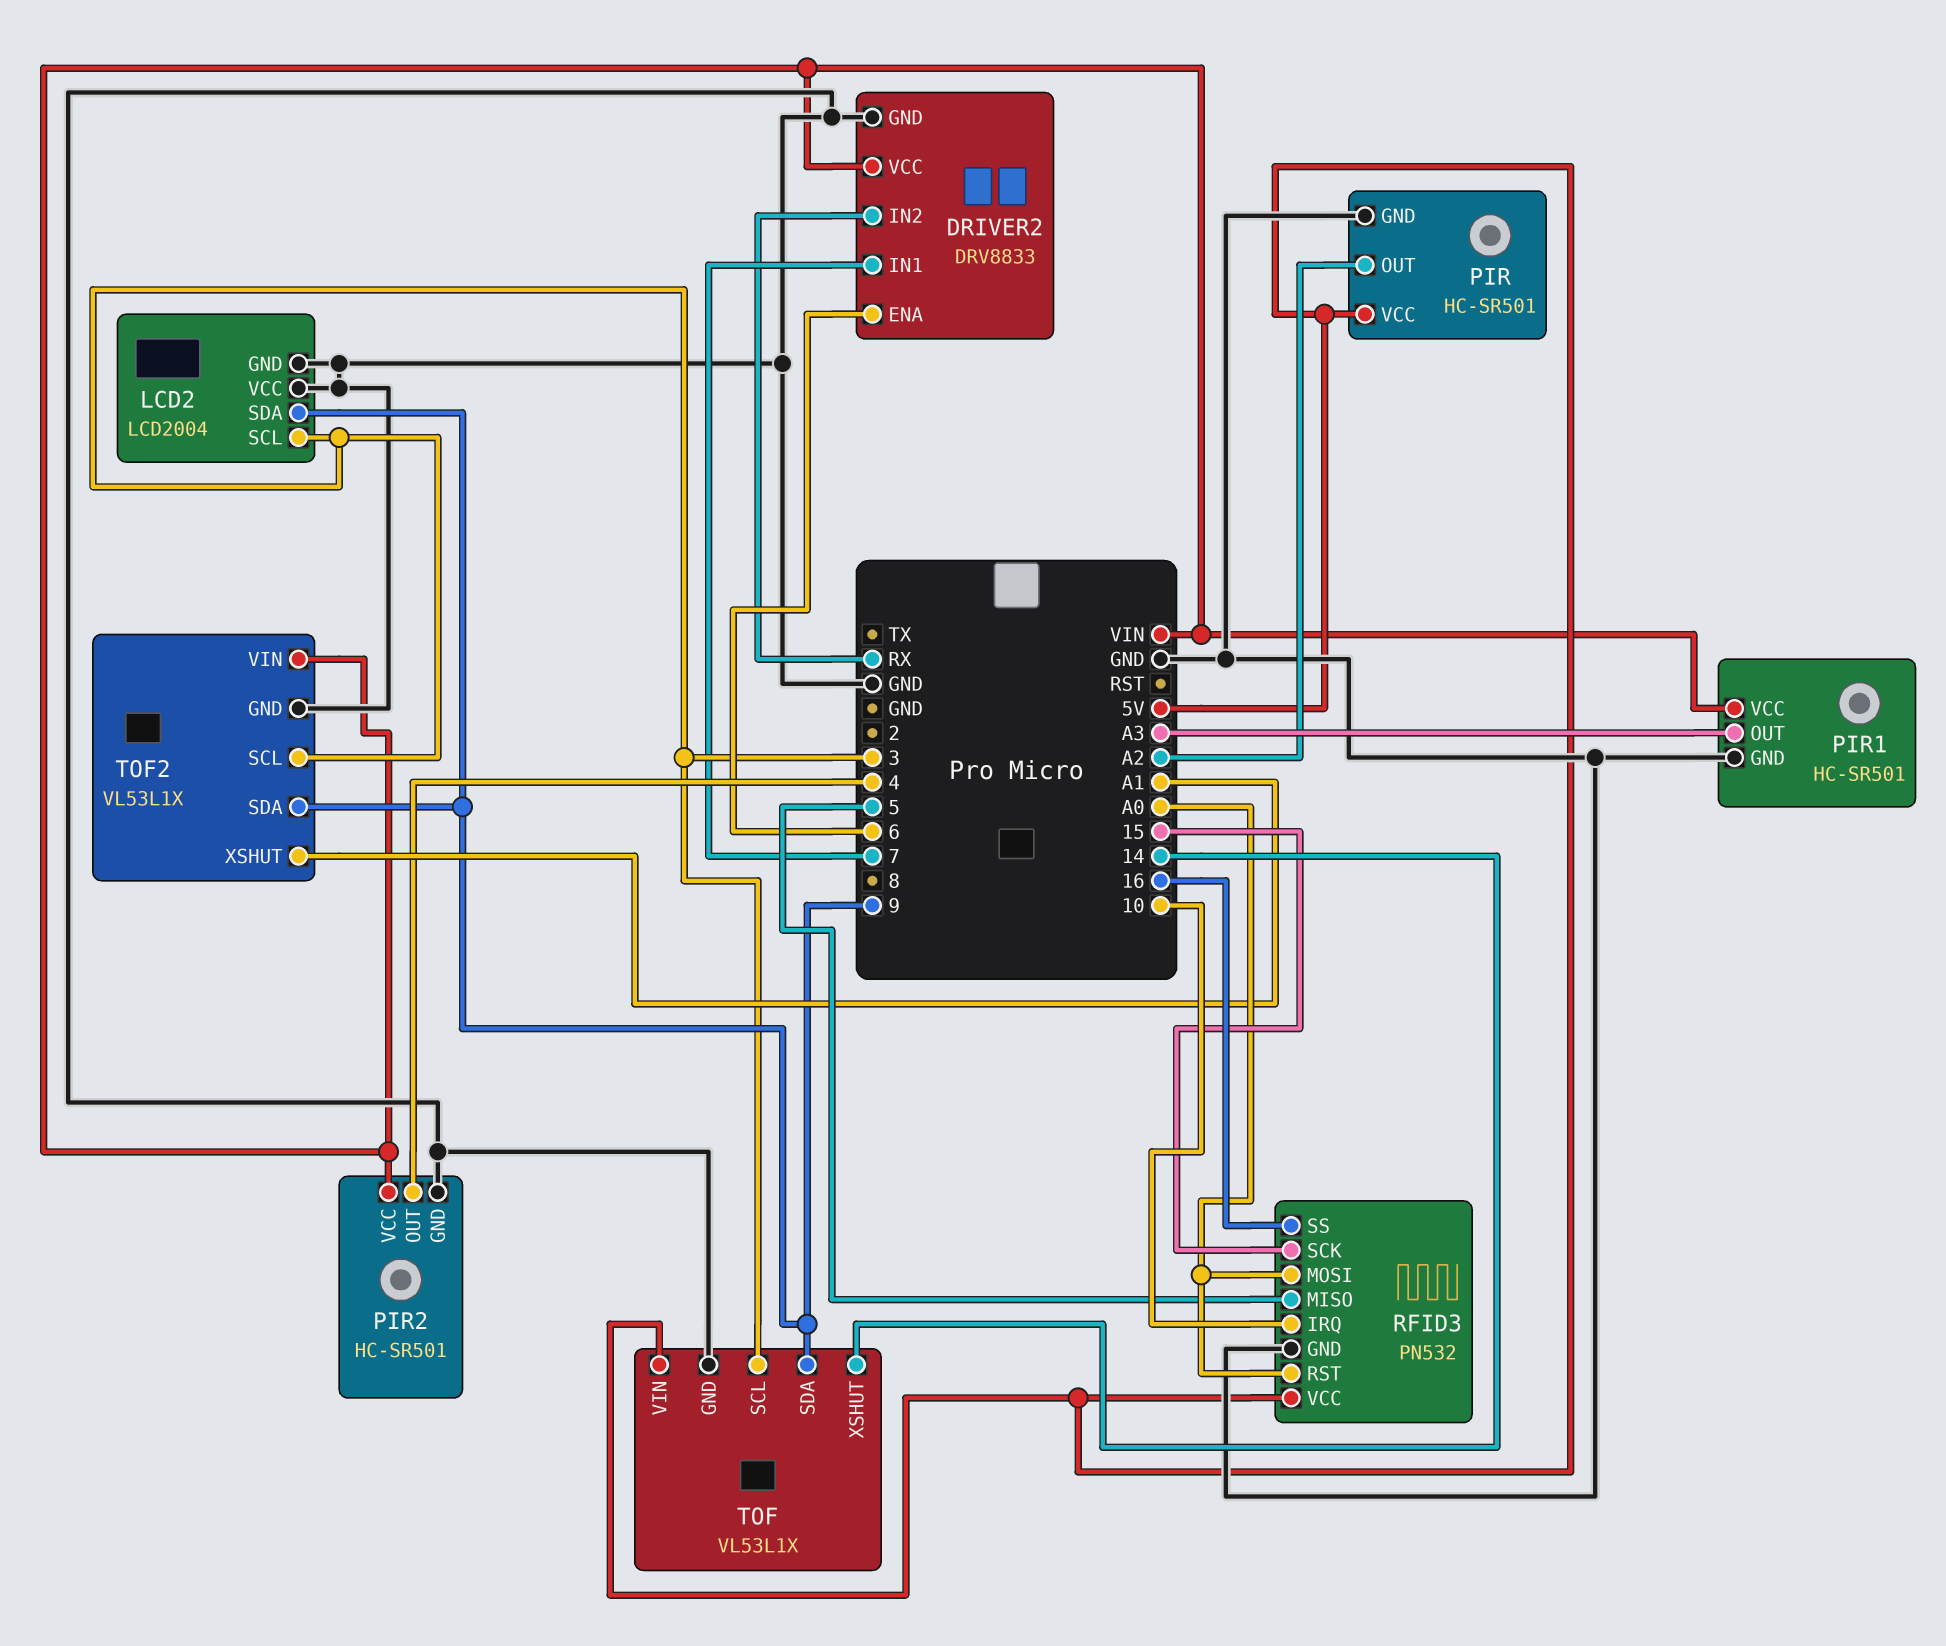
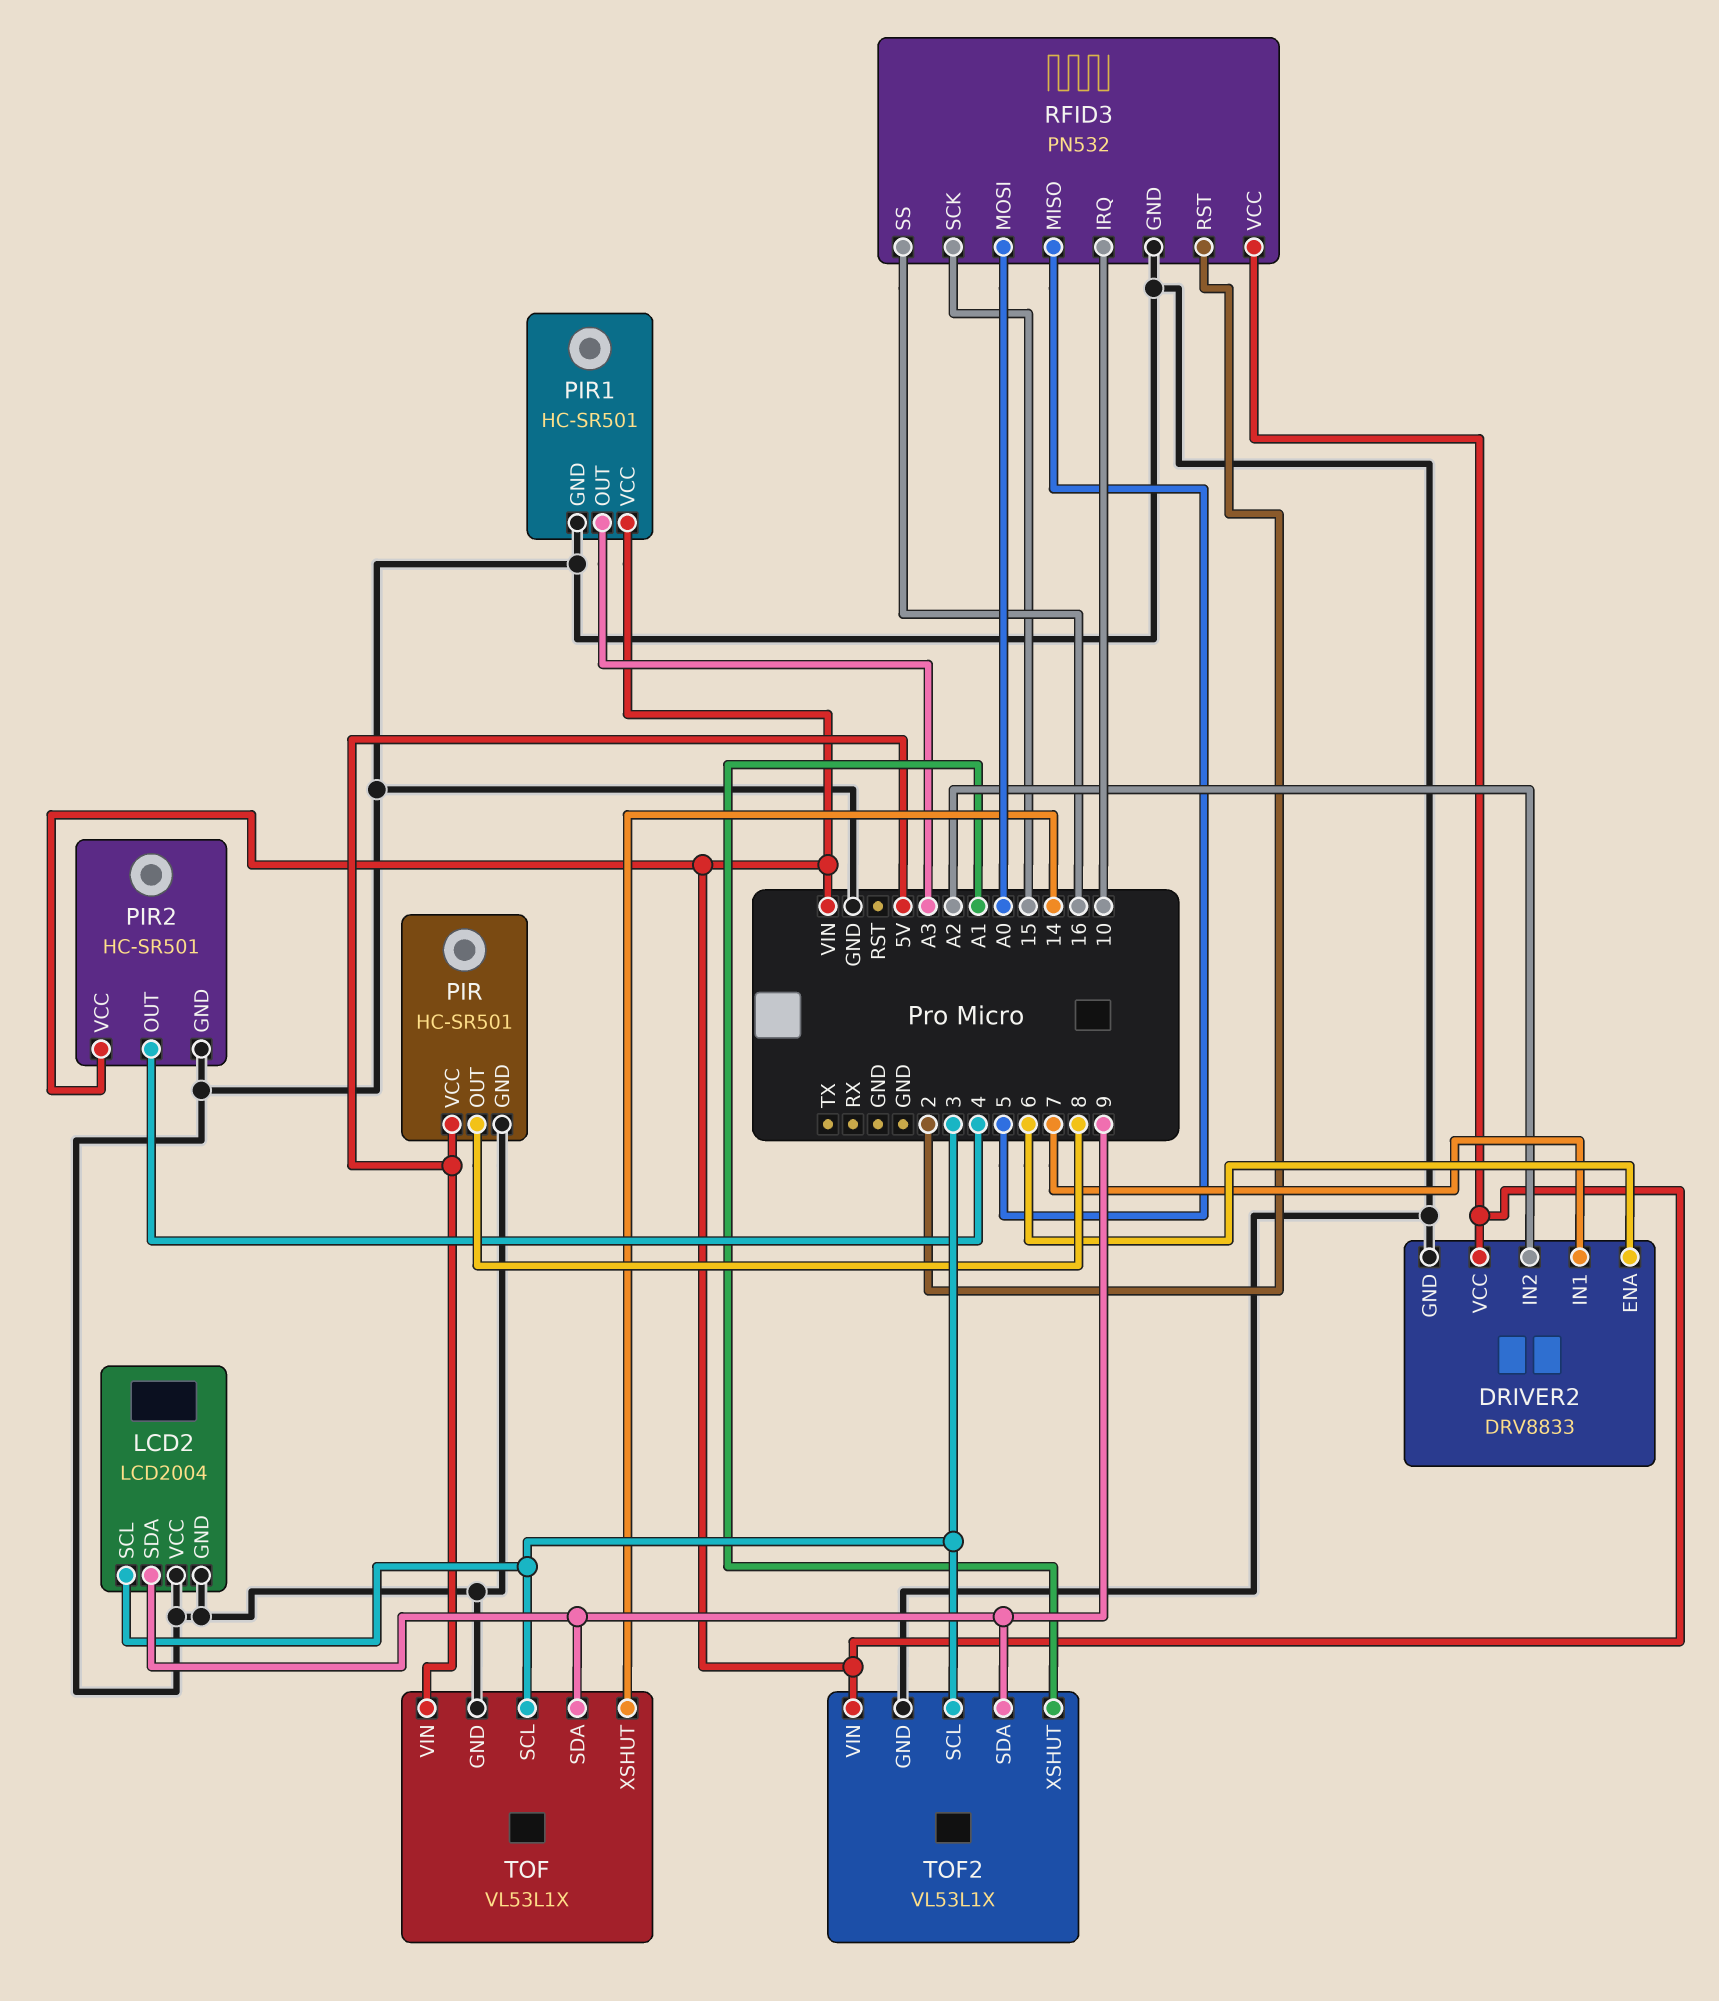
DRIVER2 pin IN2: RX -> A2
PIR pin OUT: A2 -> 8
RFID3 pin RST: A0 -> 2
RFID3 pin VCC: 5V -> VIN

